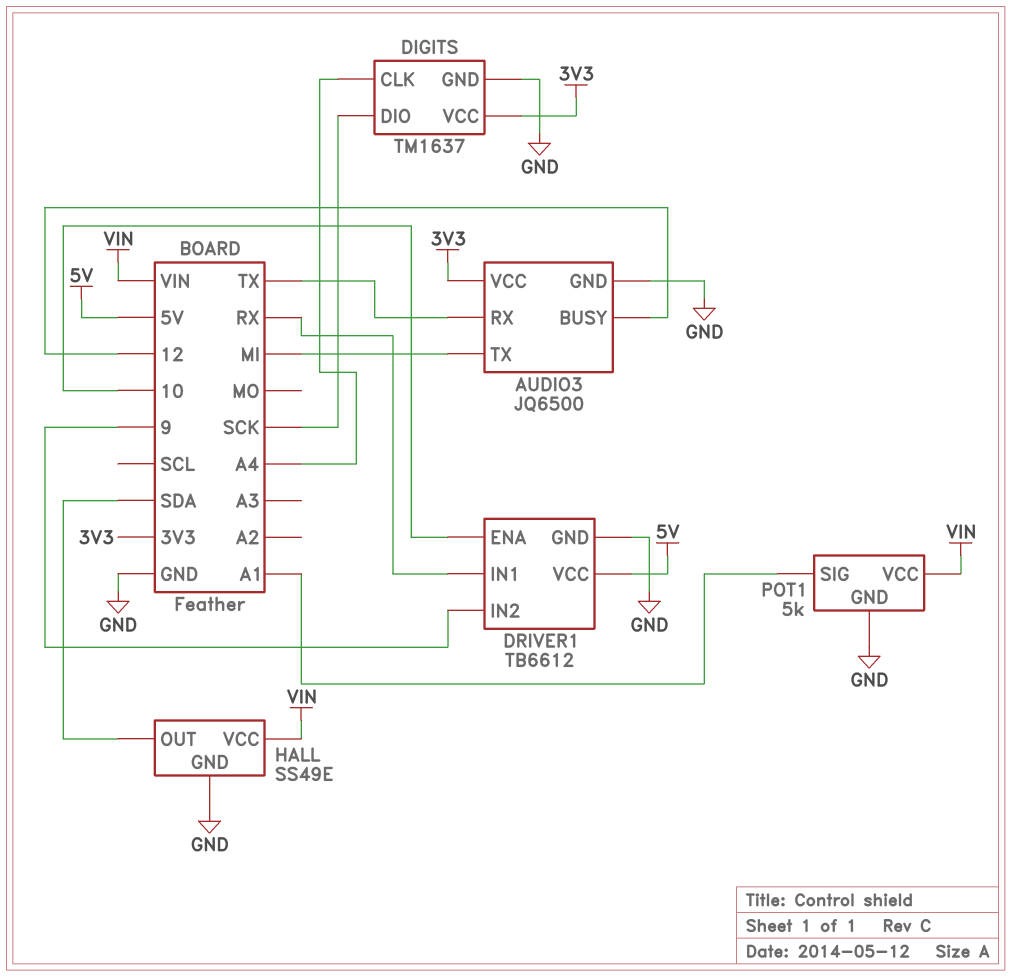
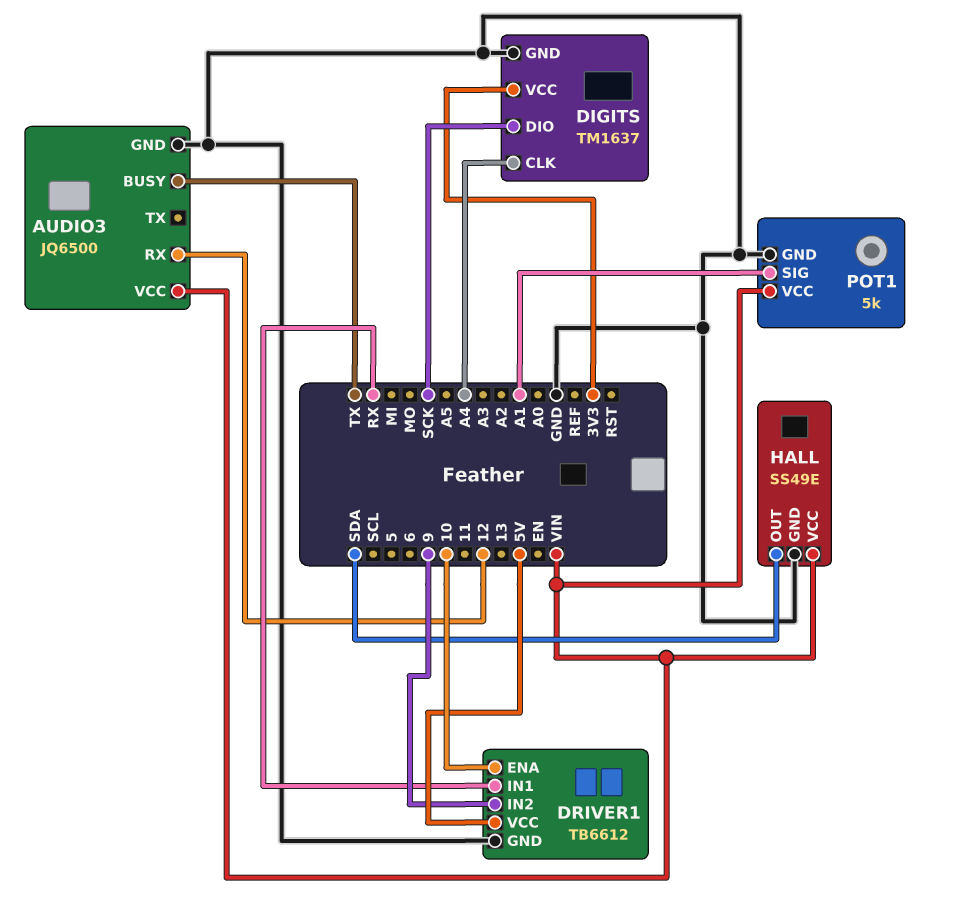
AUDIO3 pin BUSY: 12 -> TX
AUDIO3 pin RX: TX -> 12
AUDIO3 pin TX: MI -> none
AUDIO3 pin VCC: 3V3 -> VIN

